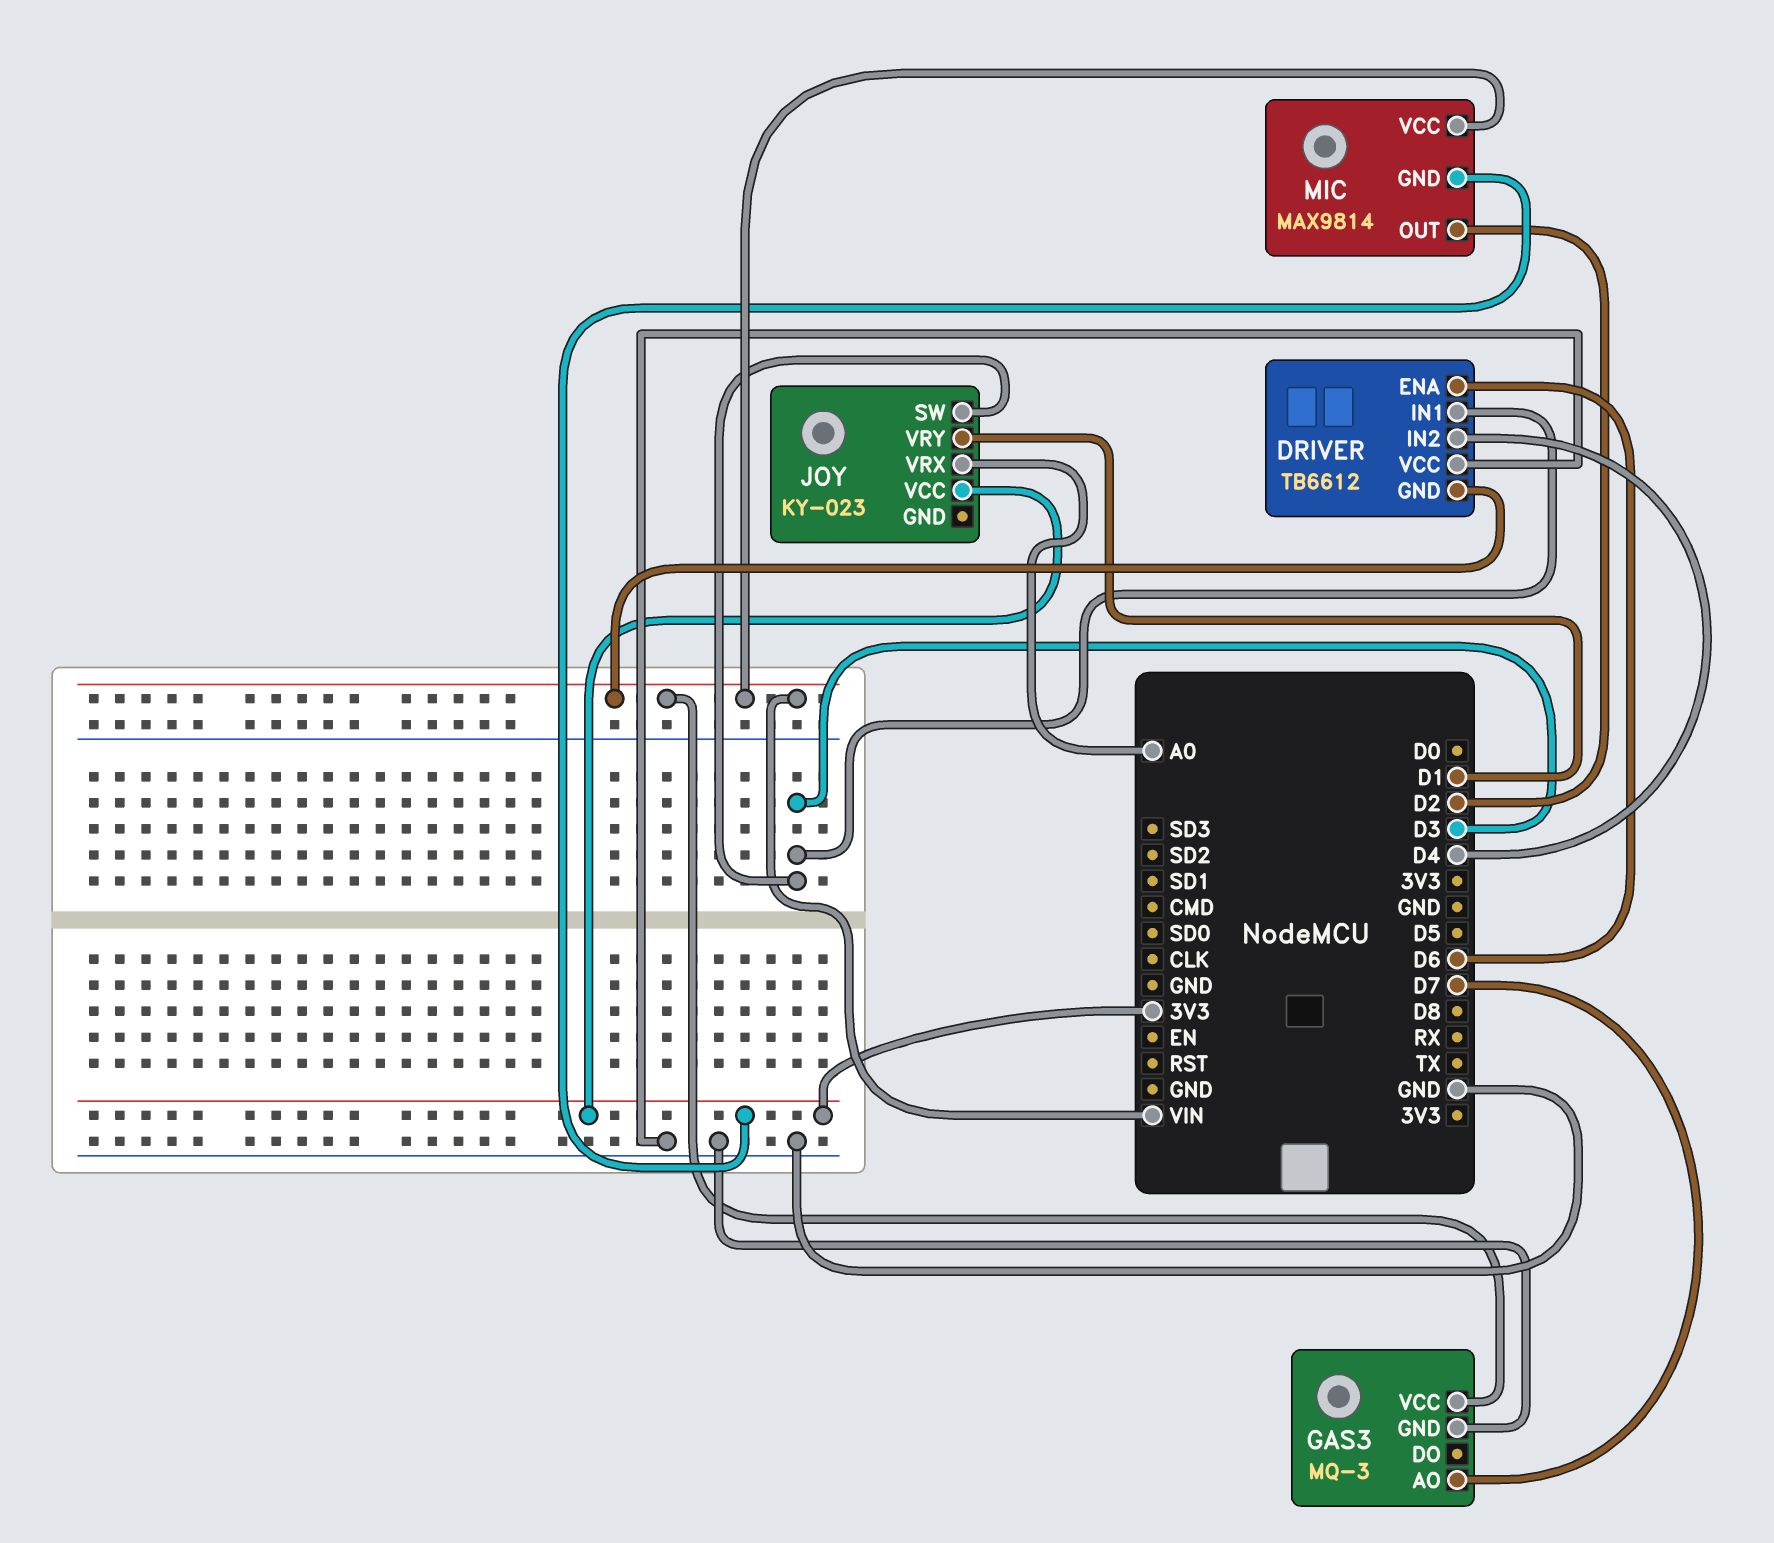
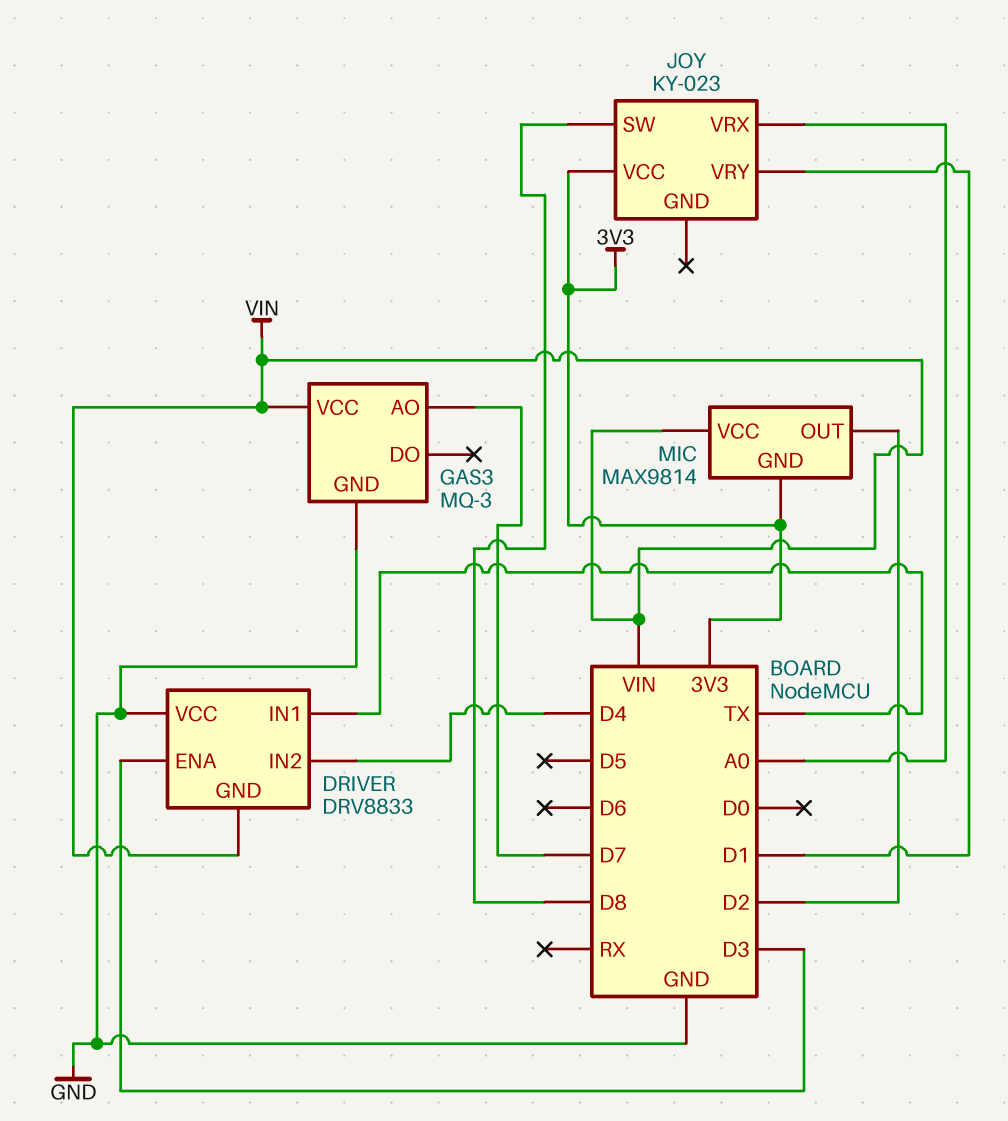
DRIVER: TB6612 -> DRV8833
DRIVER pin ENA: D6 -> D3
DRIVER pin IN1: D3 -> TX
JOY pin SW: D3 -> D8

